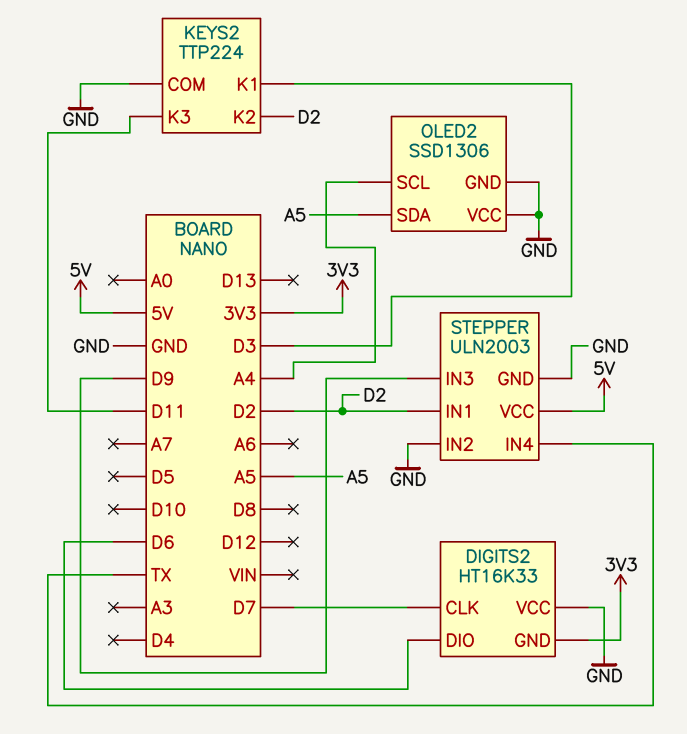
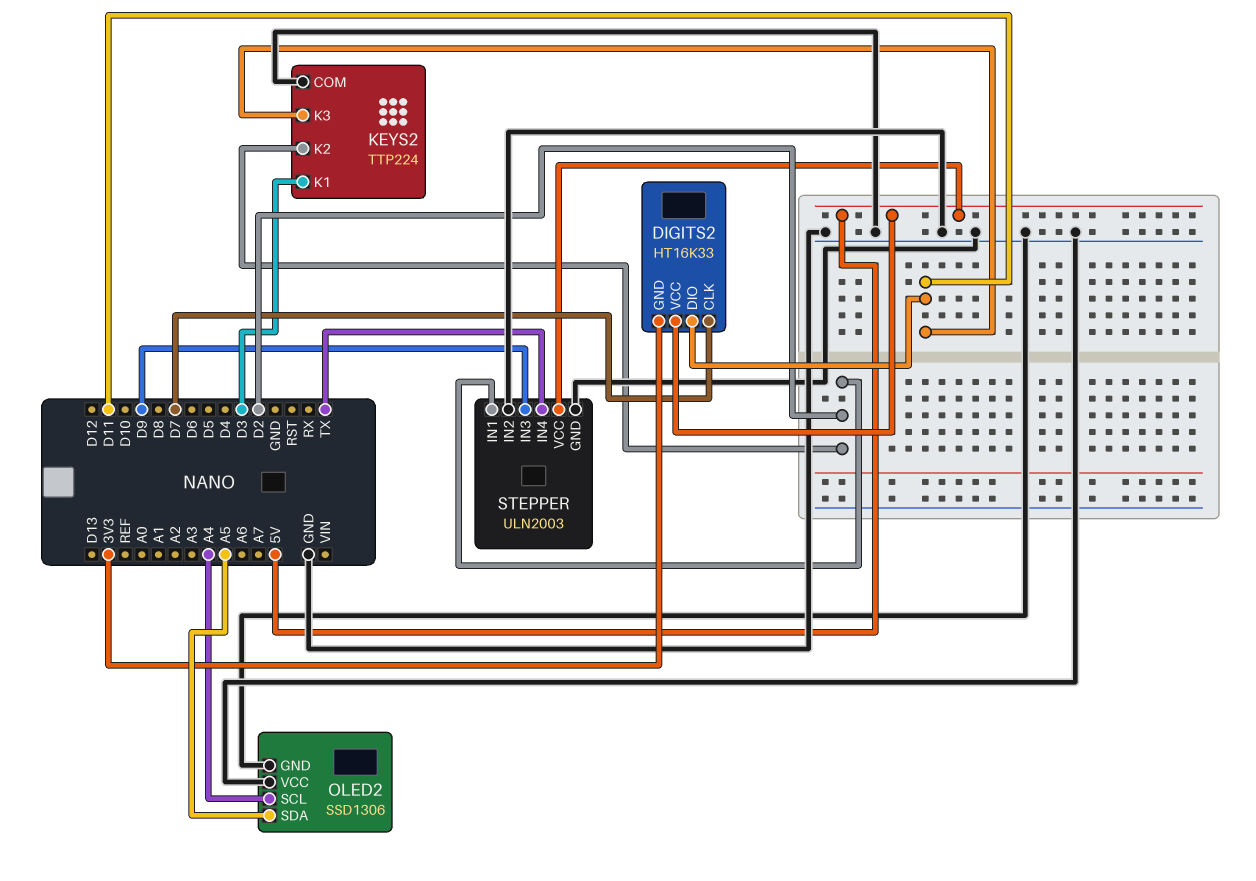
DIGITS2 pin DIO: D6 -> D11
DIGITS2 pin VCC: GND -> 5V

